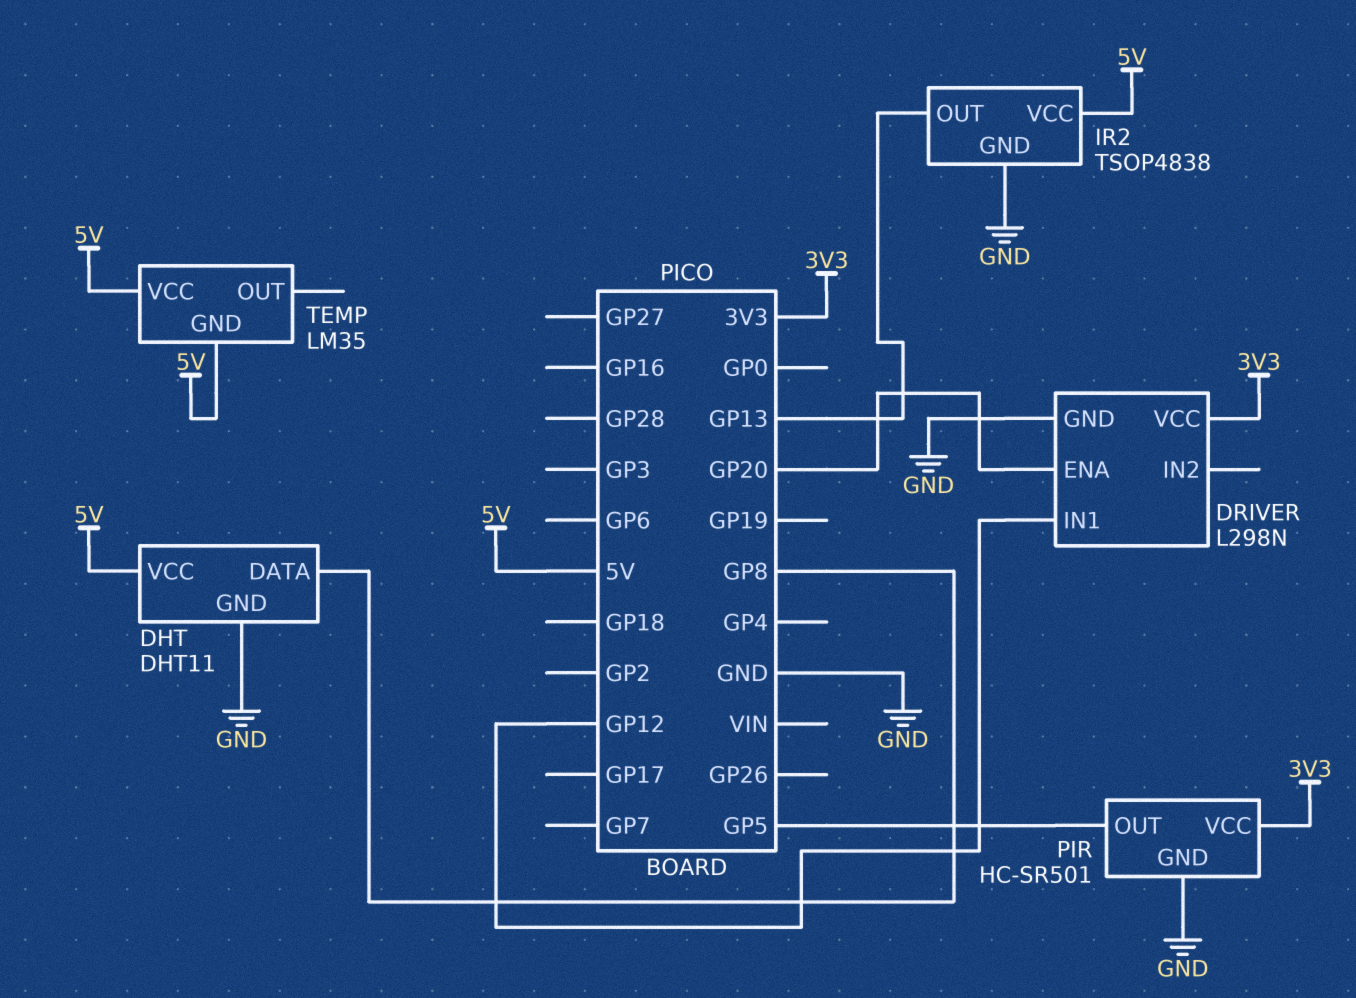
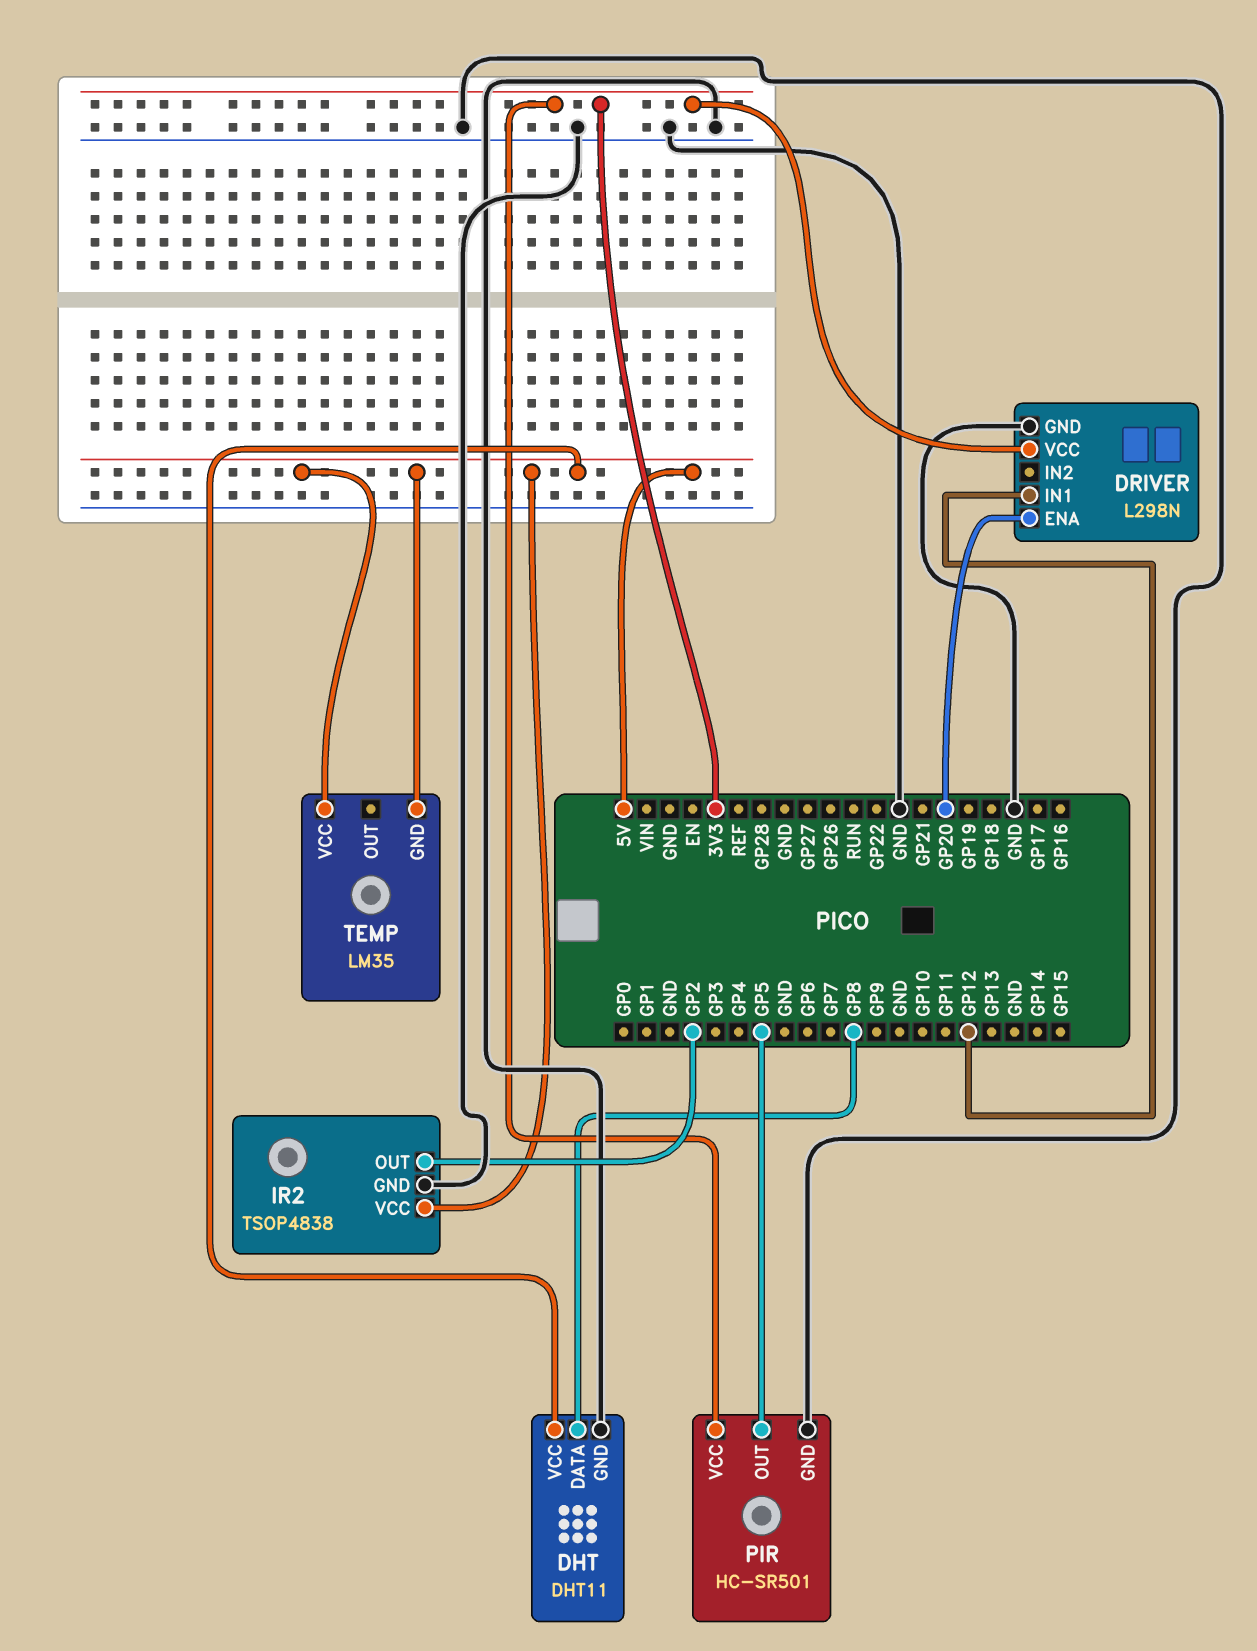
IR2 pin OUT: GP13 -> GP2

